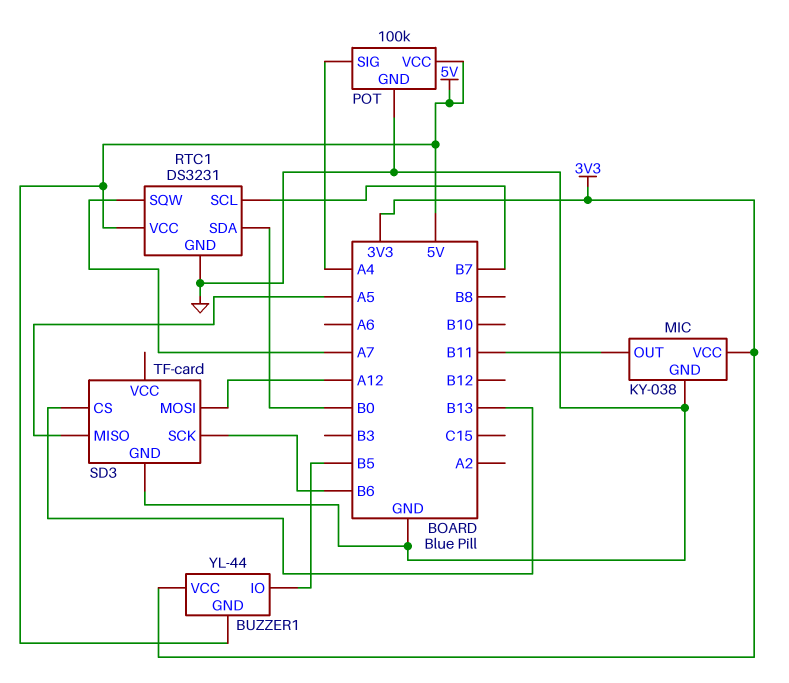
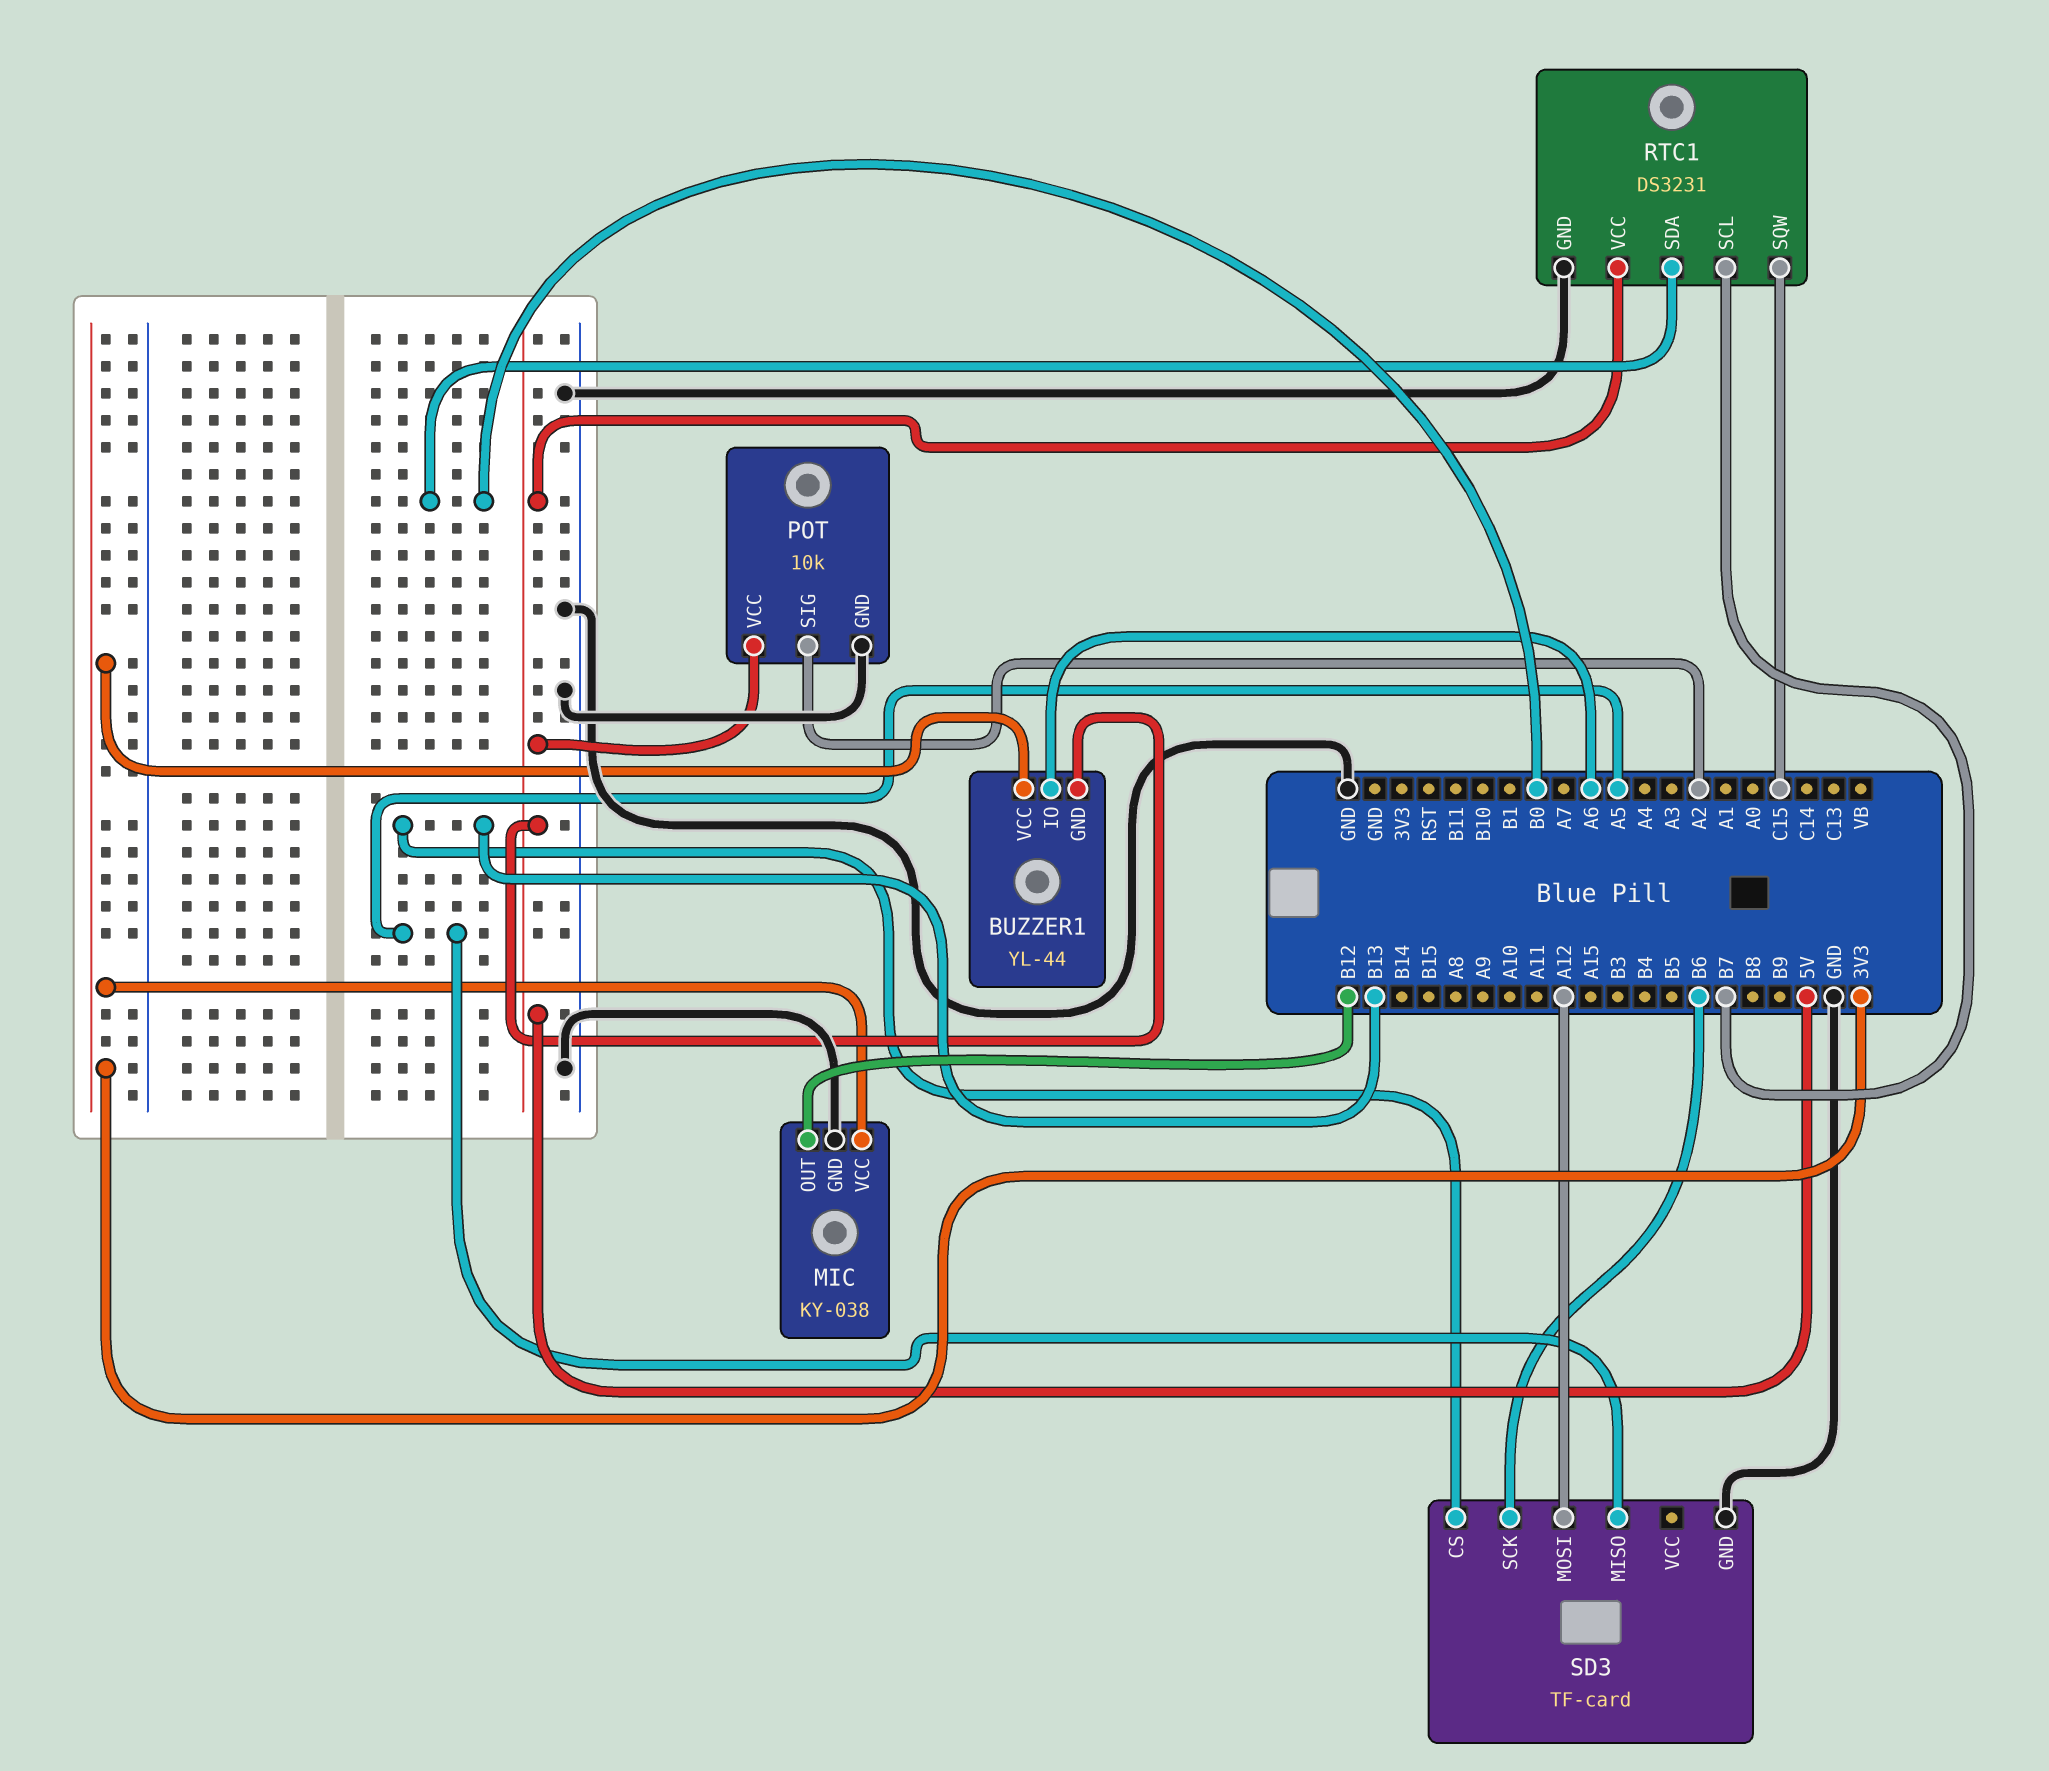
BUZZER1 pin IO: B5 -> A6
MIC pin OUT: B11 -> B12
POT: 100k -> 10k
POT pin SIG: A4 -> A2
RTC1 pin SQW: A7 -> C15

